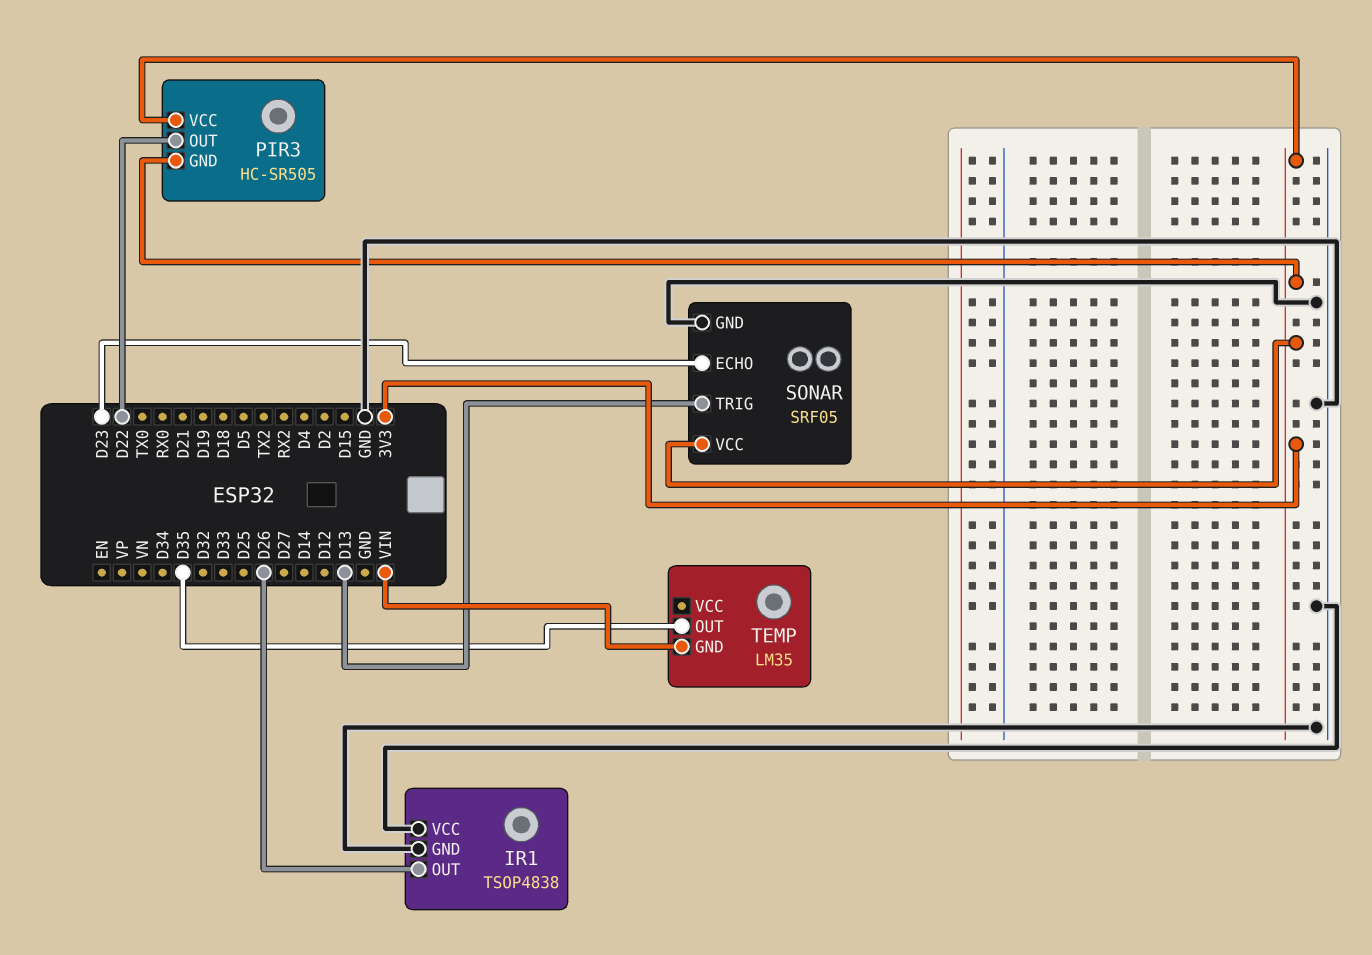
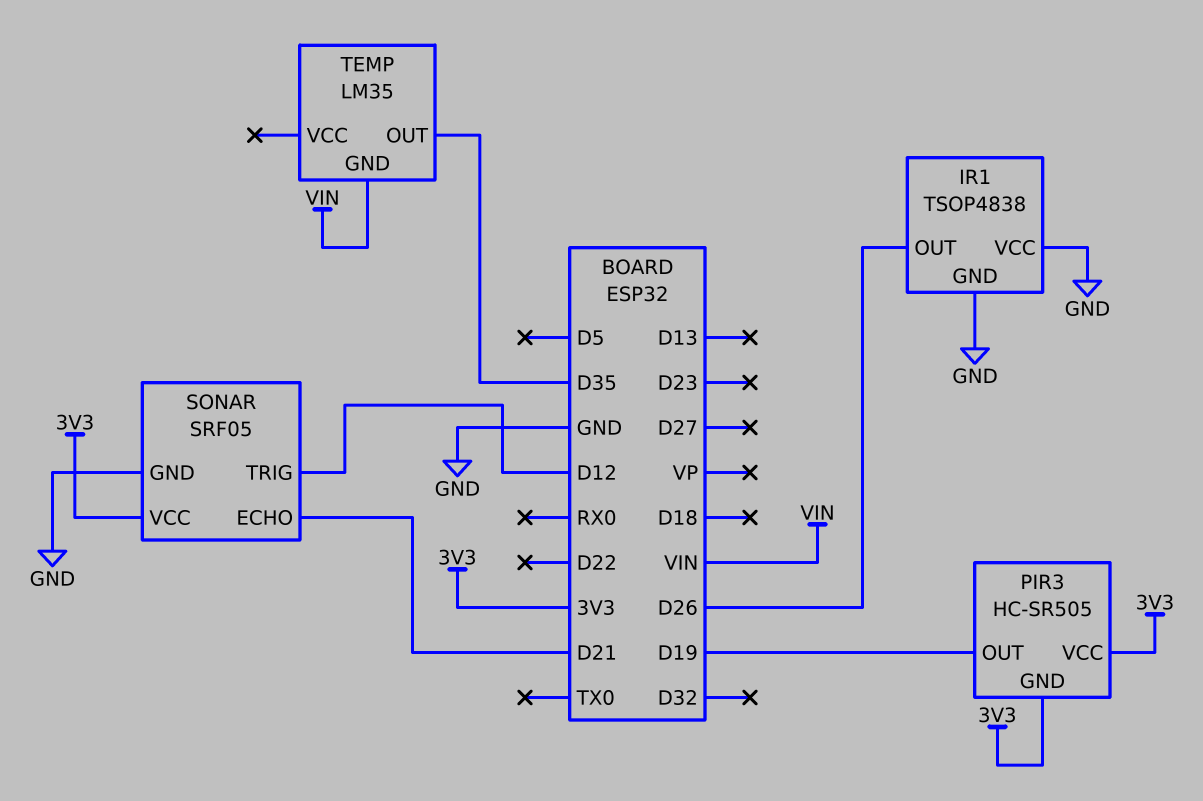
PIR3 pin OUT: D22 -> D19
SONAR pin ECHO: D23 -> D21
SONAR pin TRIG: D13 -> D12

